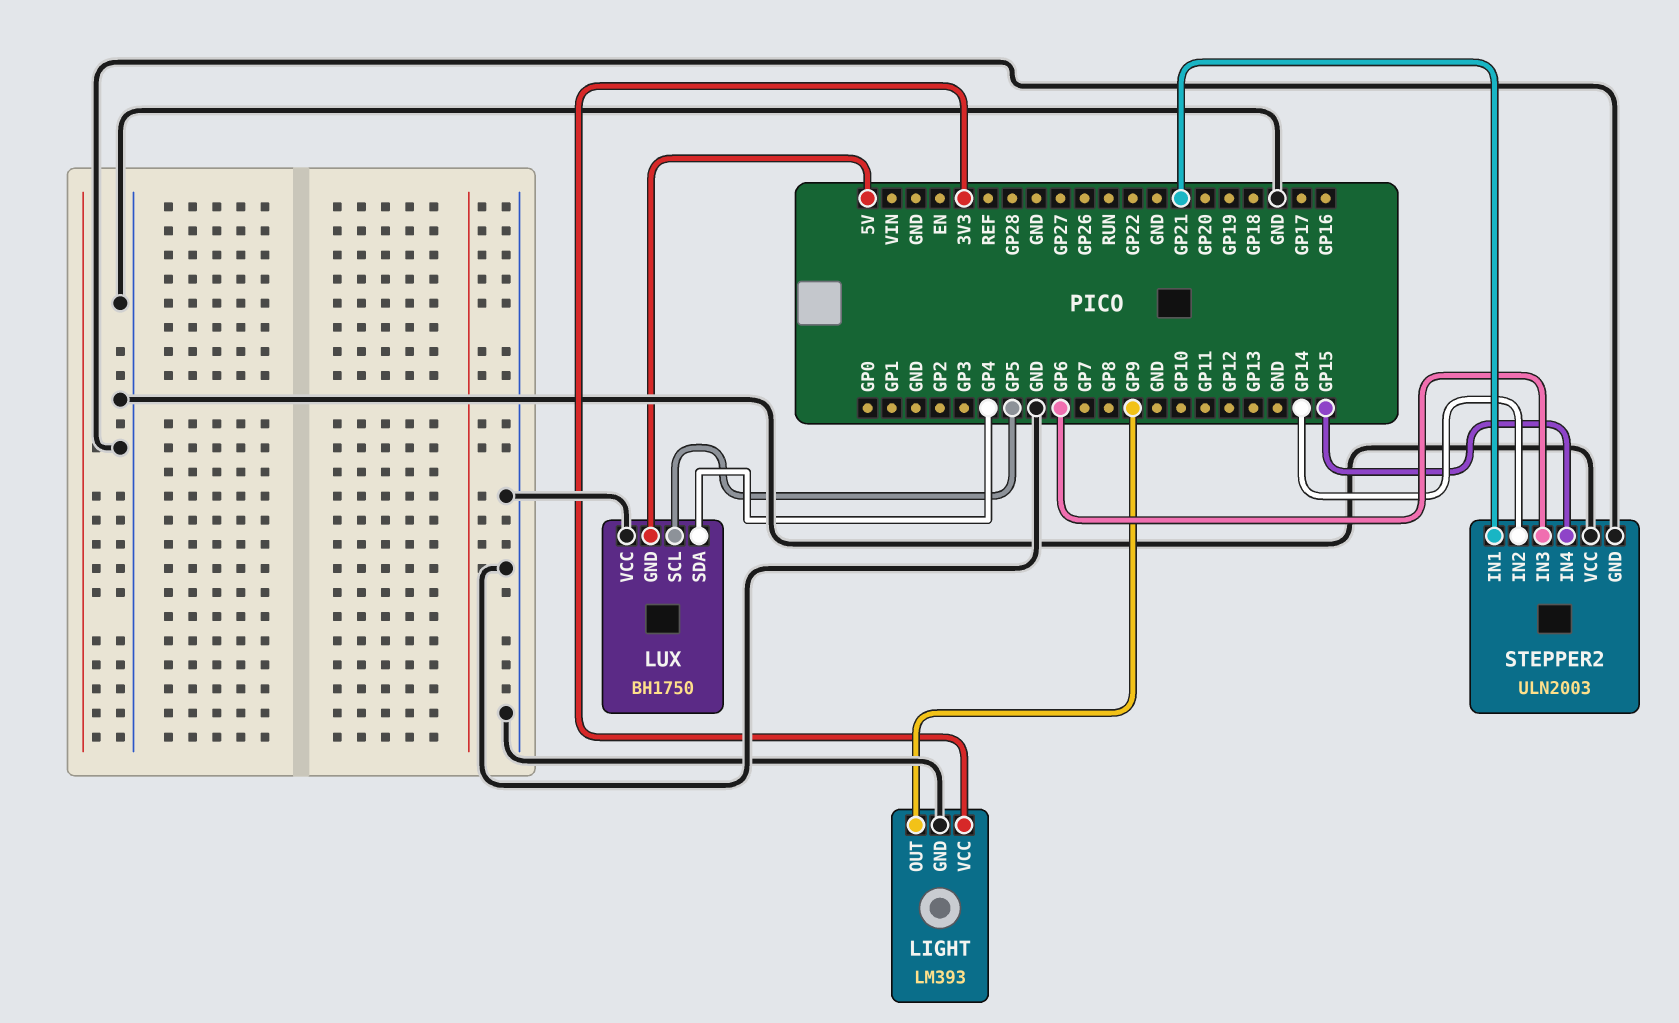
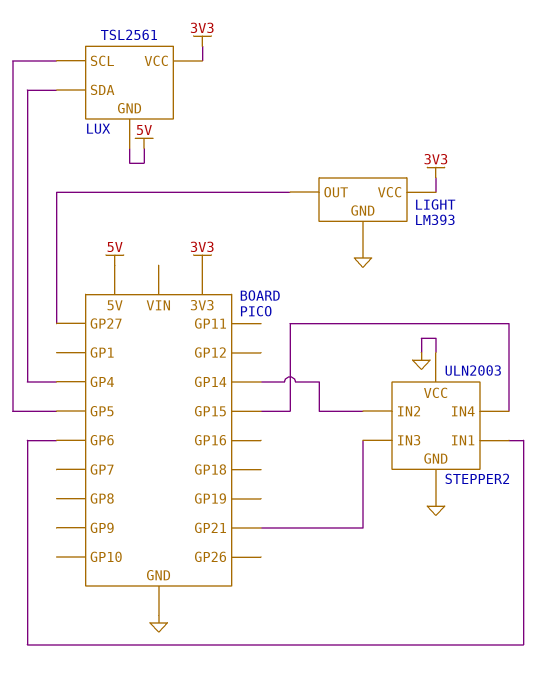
LIGHT pin OUT: GP9 -> GP27
LUX: BH1750 -> TSL2561
LUX pin VCC: GND -> 3V3
STEPPER2 pin IN1: GP21 -> GP6
STEPPER2 pin IN3: GP6 -> GP21

